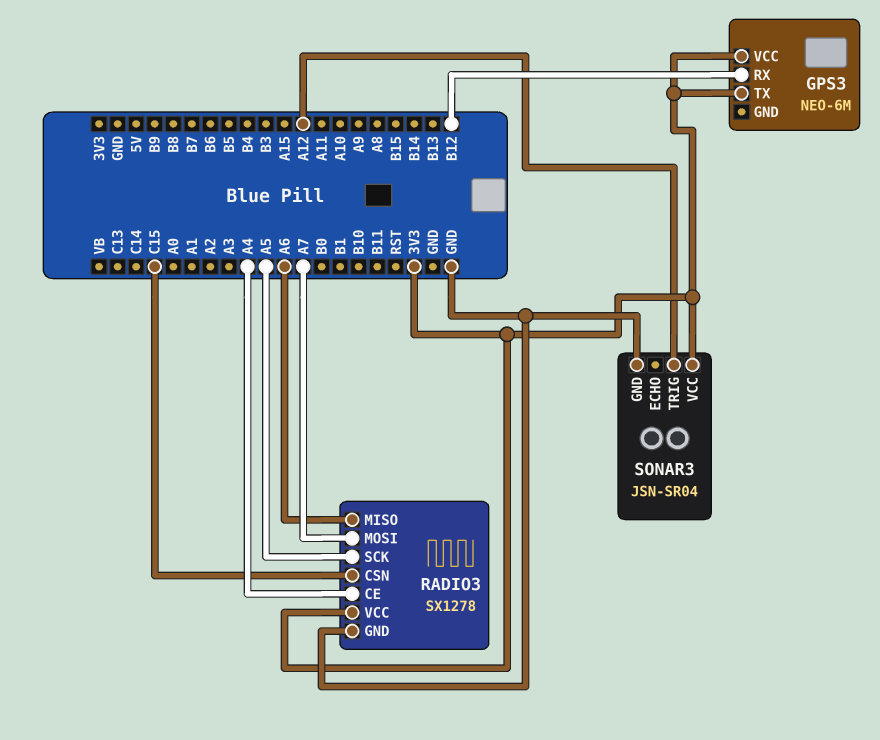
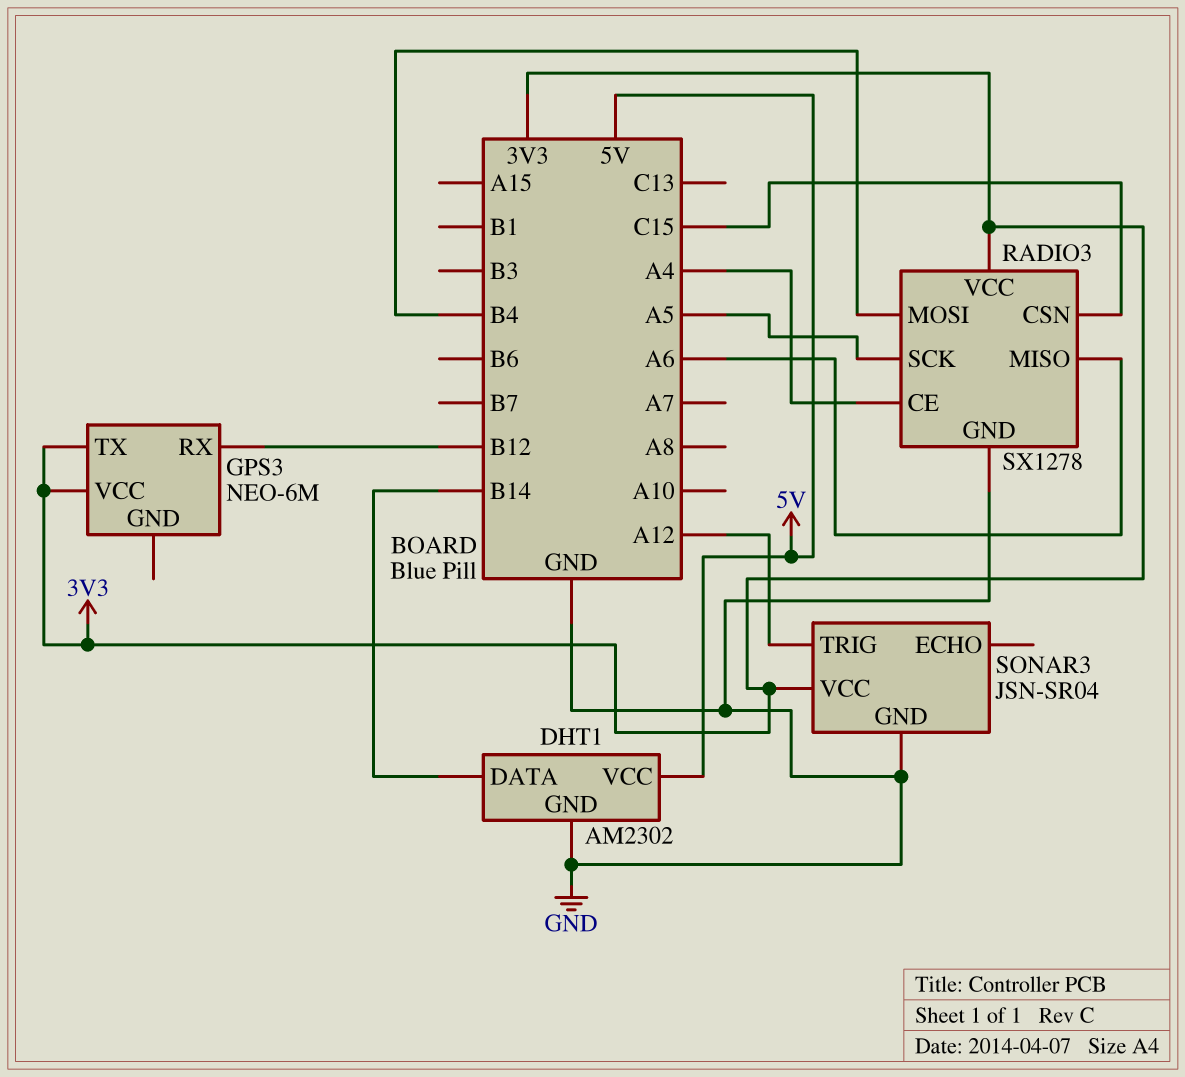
DHT1: none -> AM2302
DHT1 pin DATA: none -> B14
DHT1 pin GND: none -> GND
DHT1 pin VCC: none -> 5V
RADIO3 pin MOSI: A7 -> B4

